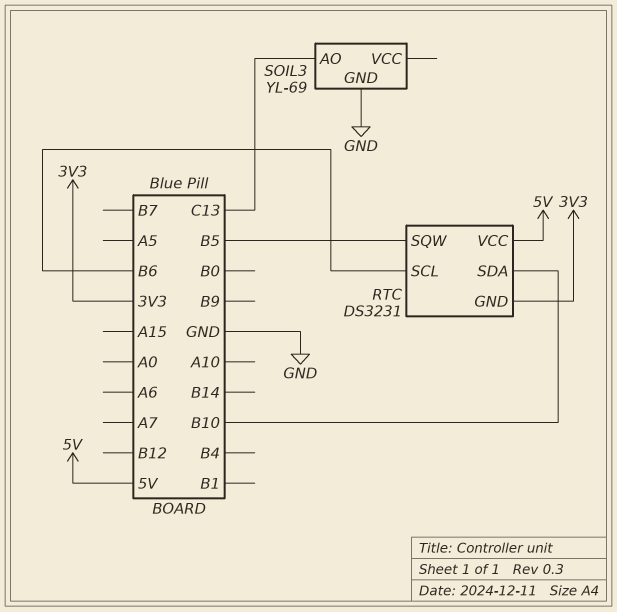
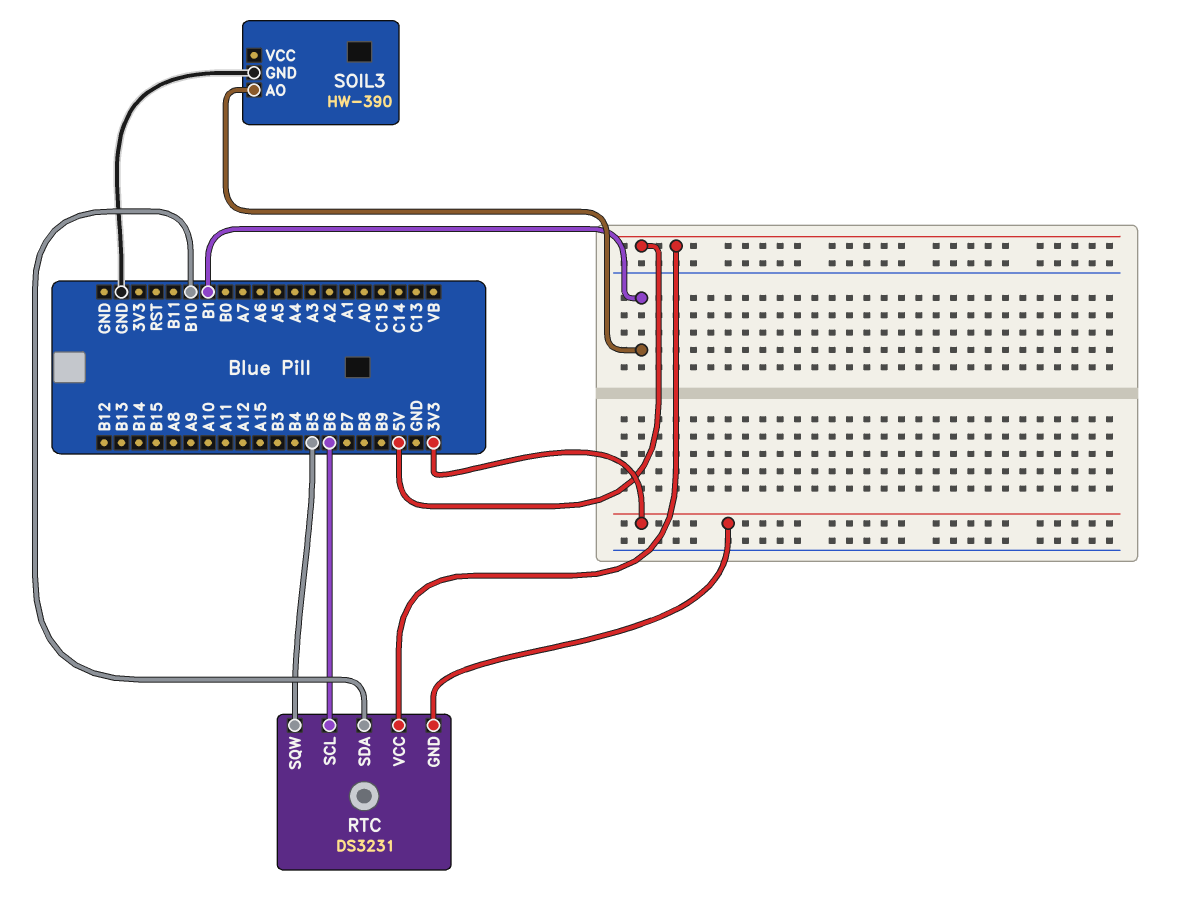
SOIL3: YL-69 -> HW-390
SOIL3 pin AO: C13 -> B1

